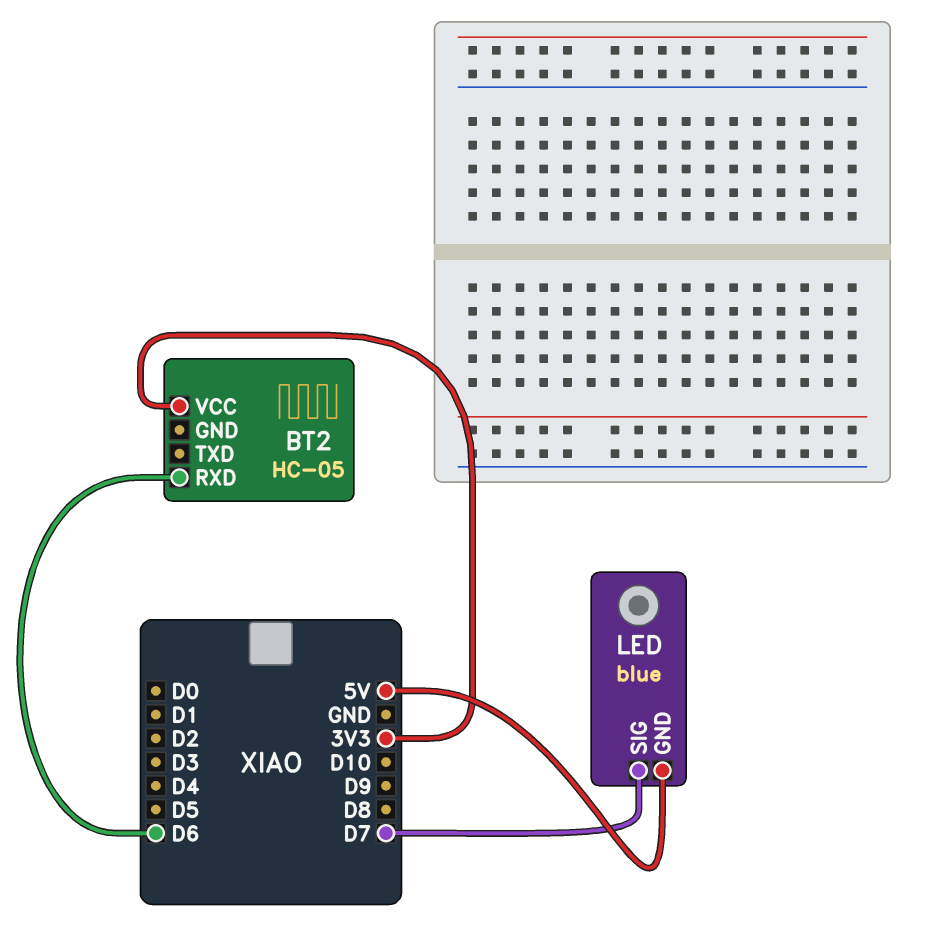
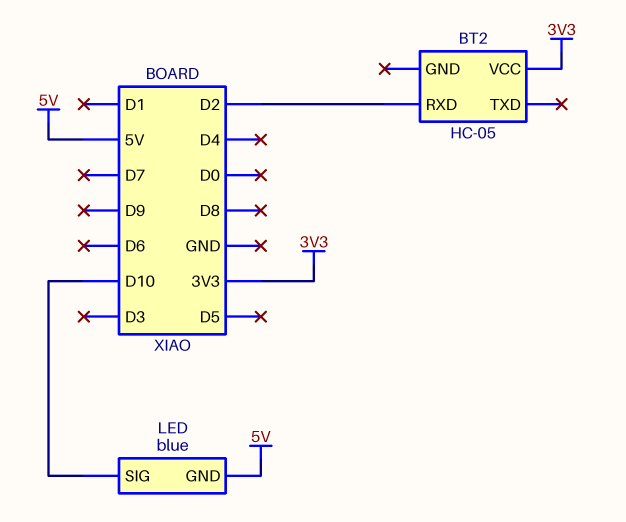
BT2 pin RXD: D6 -> D2
LED pin SIG: D7 -> D10

